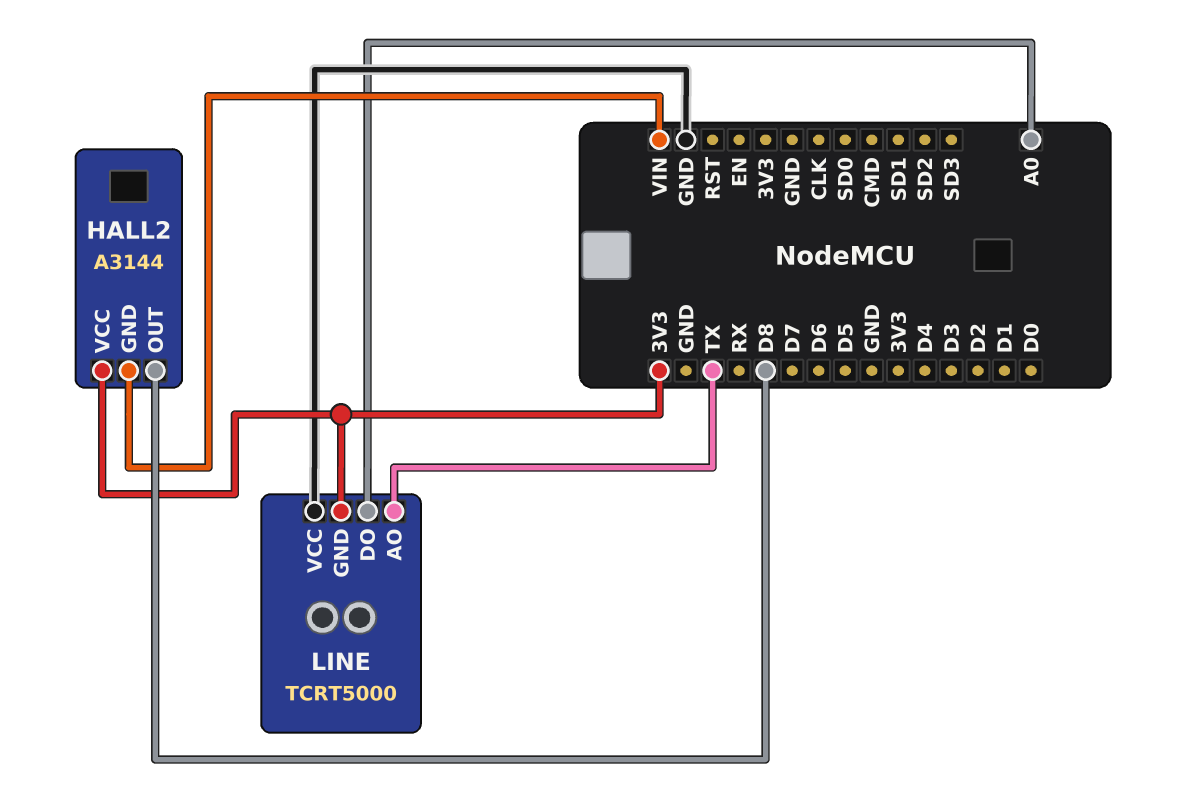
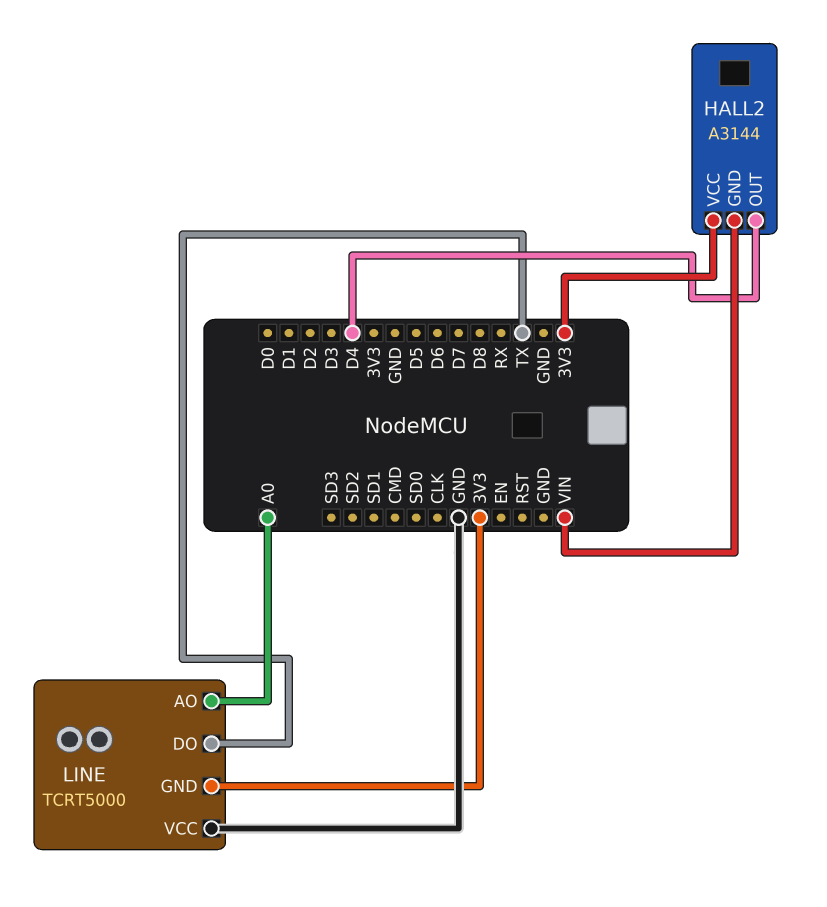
HALL2 pin OUT: D8 -> D4
LINE pin AO: TX -> A0
LINE pin DO: A0 -> TX

